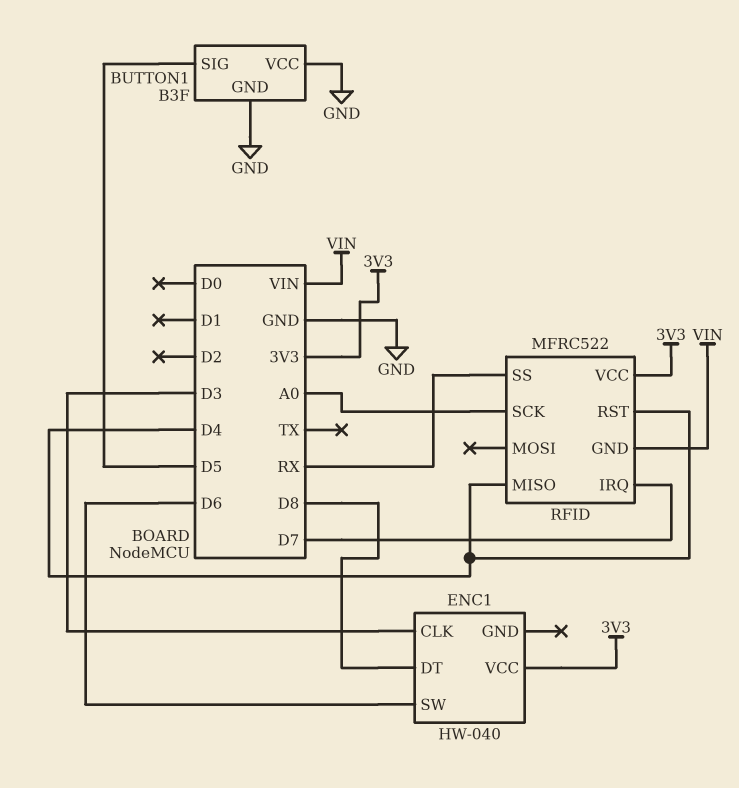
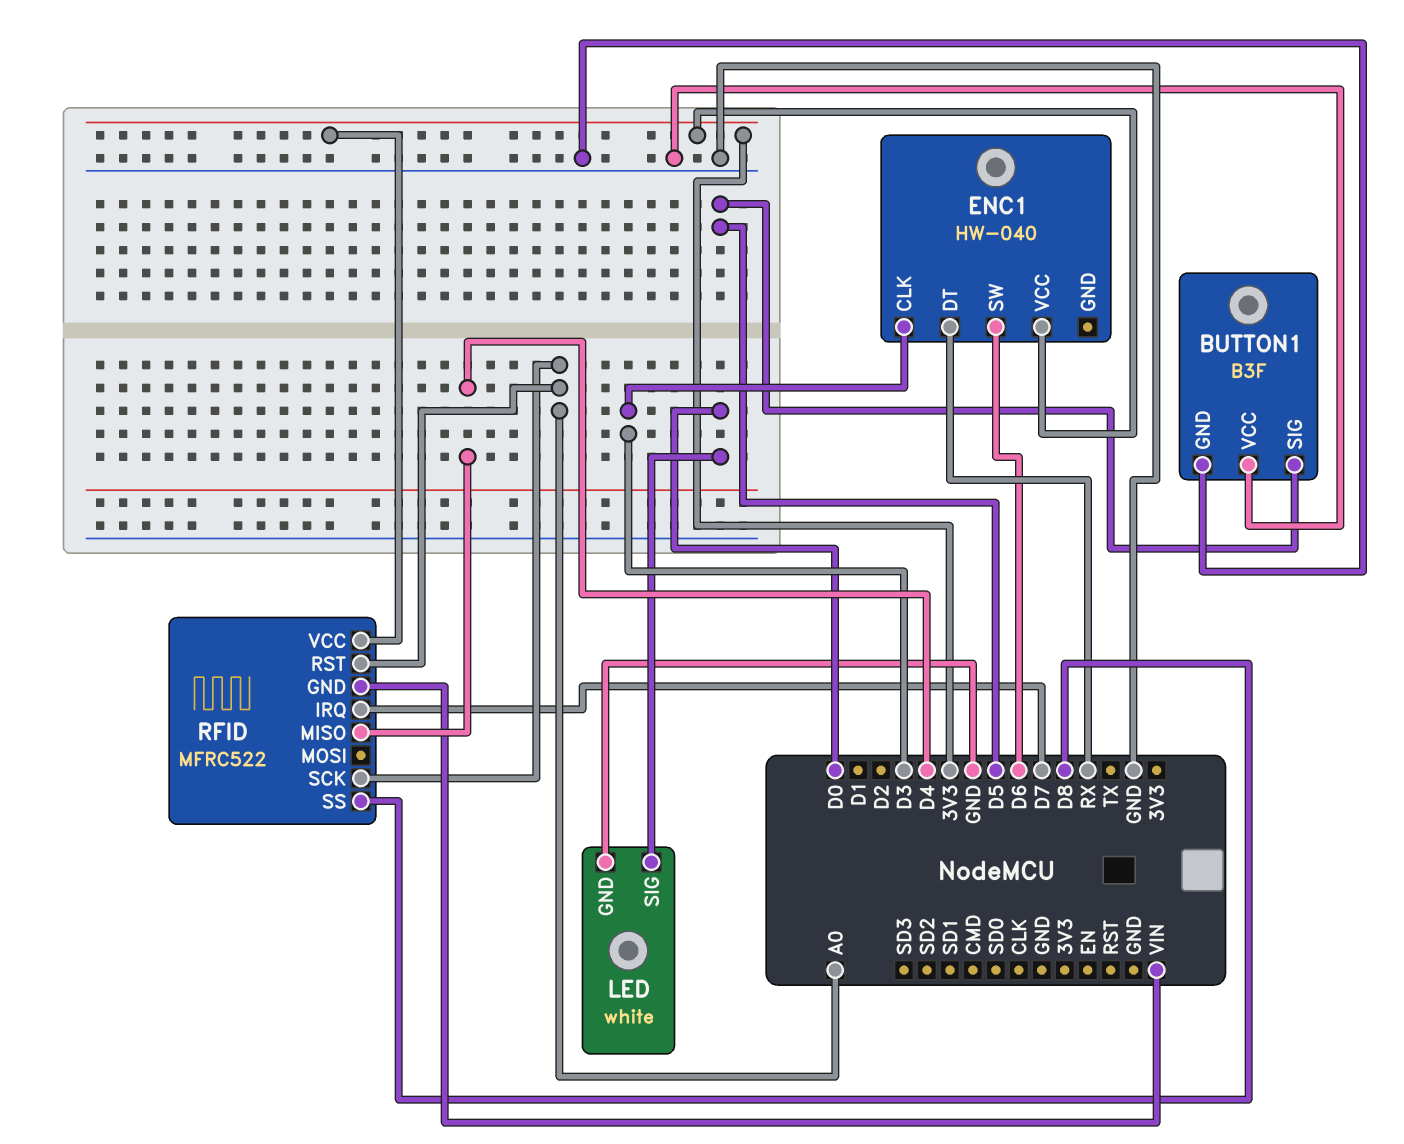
ENC1 pin DT: D8 -> RX
LED: none -> white
LED pin GND: none -> GND
LED pin SIG: none -> D0
RFID pin RST: D4 -> A0
RFID pin SS: RX -> D8

